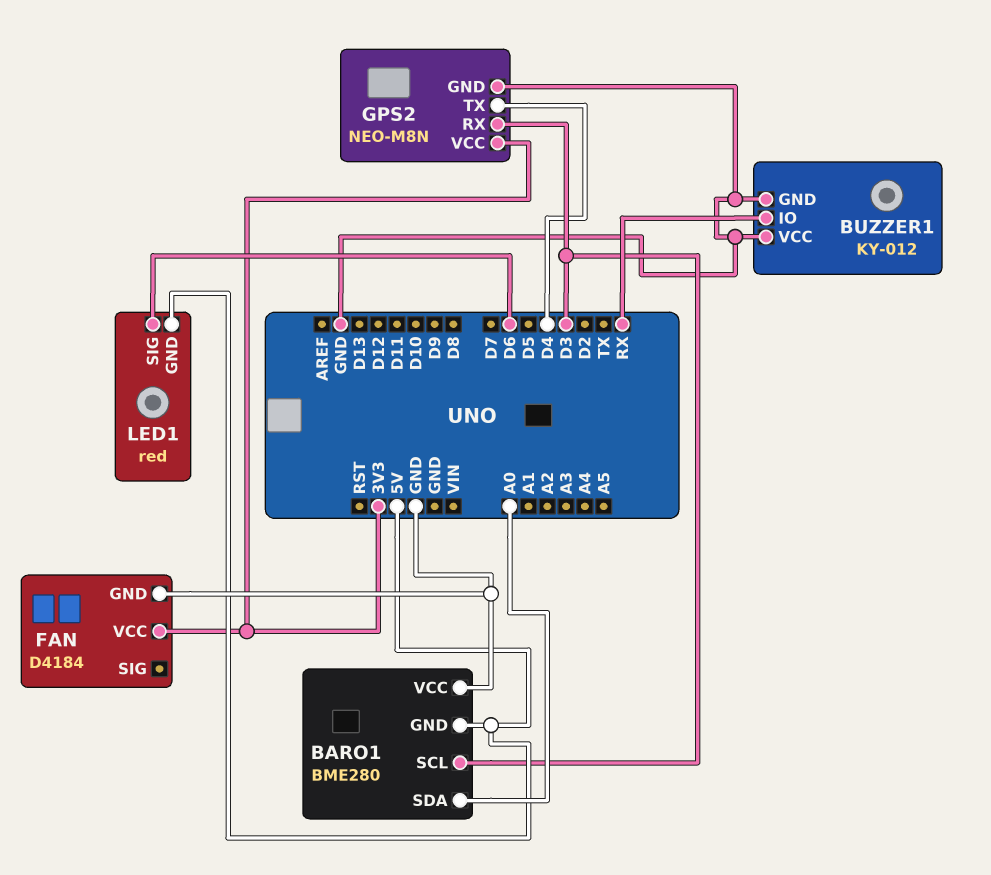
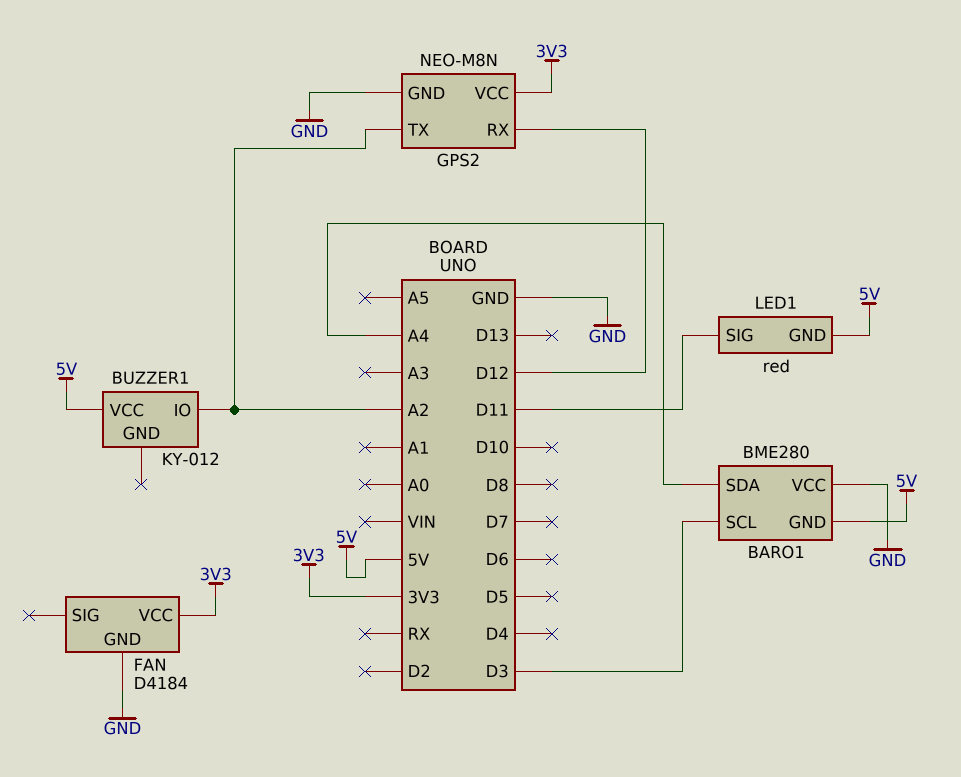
BARO1 pin SDA: A0 -> A4
BUZZER1 pin GND: GND -> none
BUZZER1 pin IO: RX -> A2
BUZZER1 pin VCC: GND -> 5V
GPS2 pin RX: D3 -> D12
GPS2 pin TX: D4 -> A2
LED1 pin SIG: D6 -> D11

